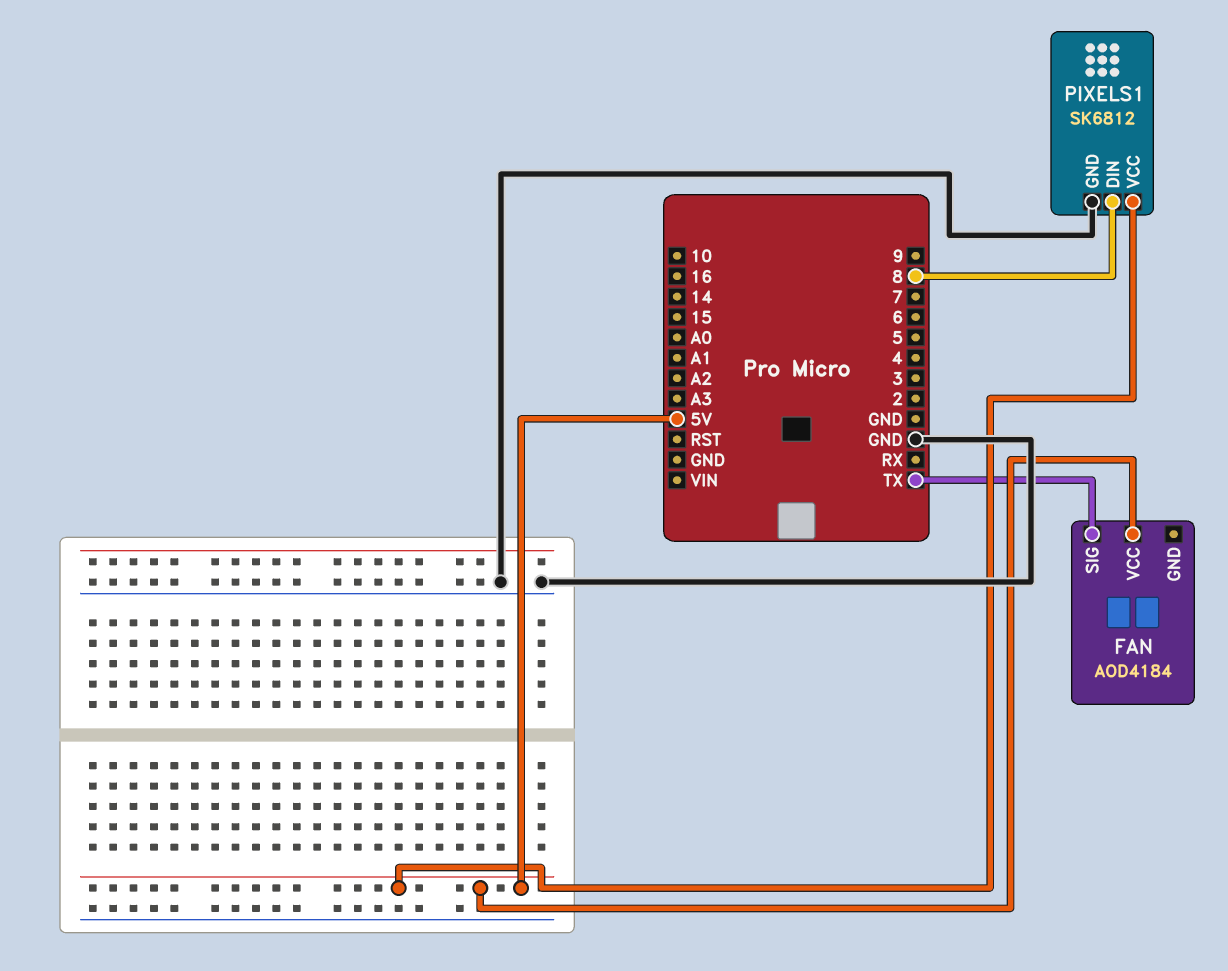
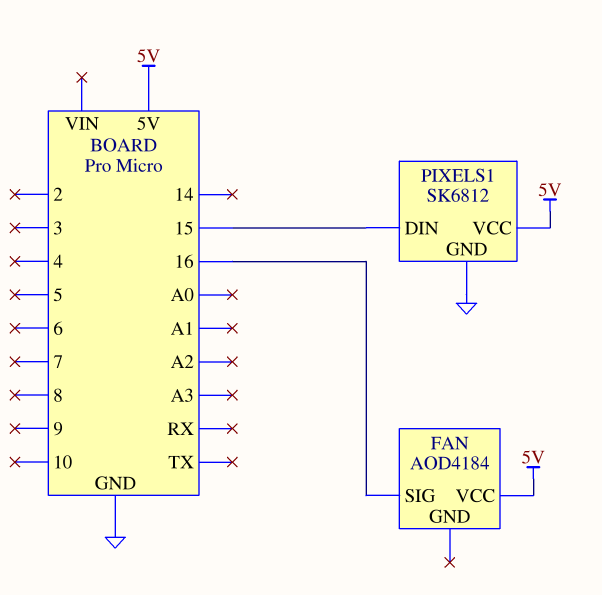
FAN pin SIG: TX -> 16
PIXELS1 pin DIN: 8 -> 15

